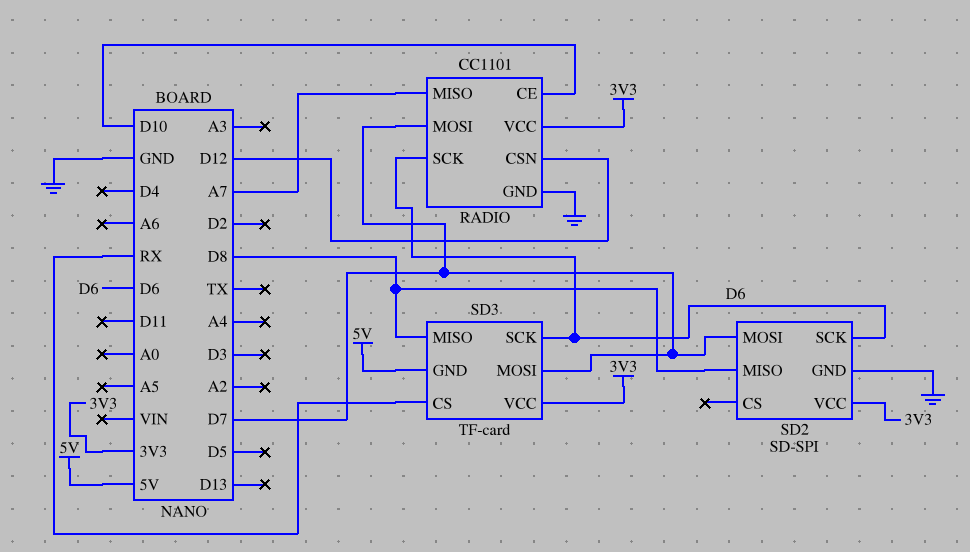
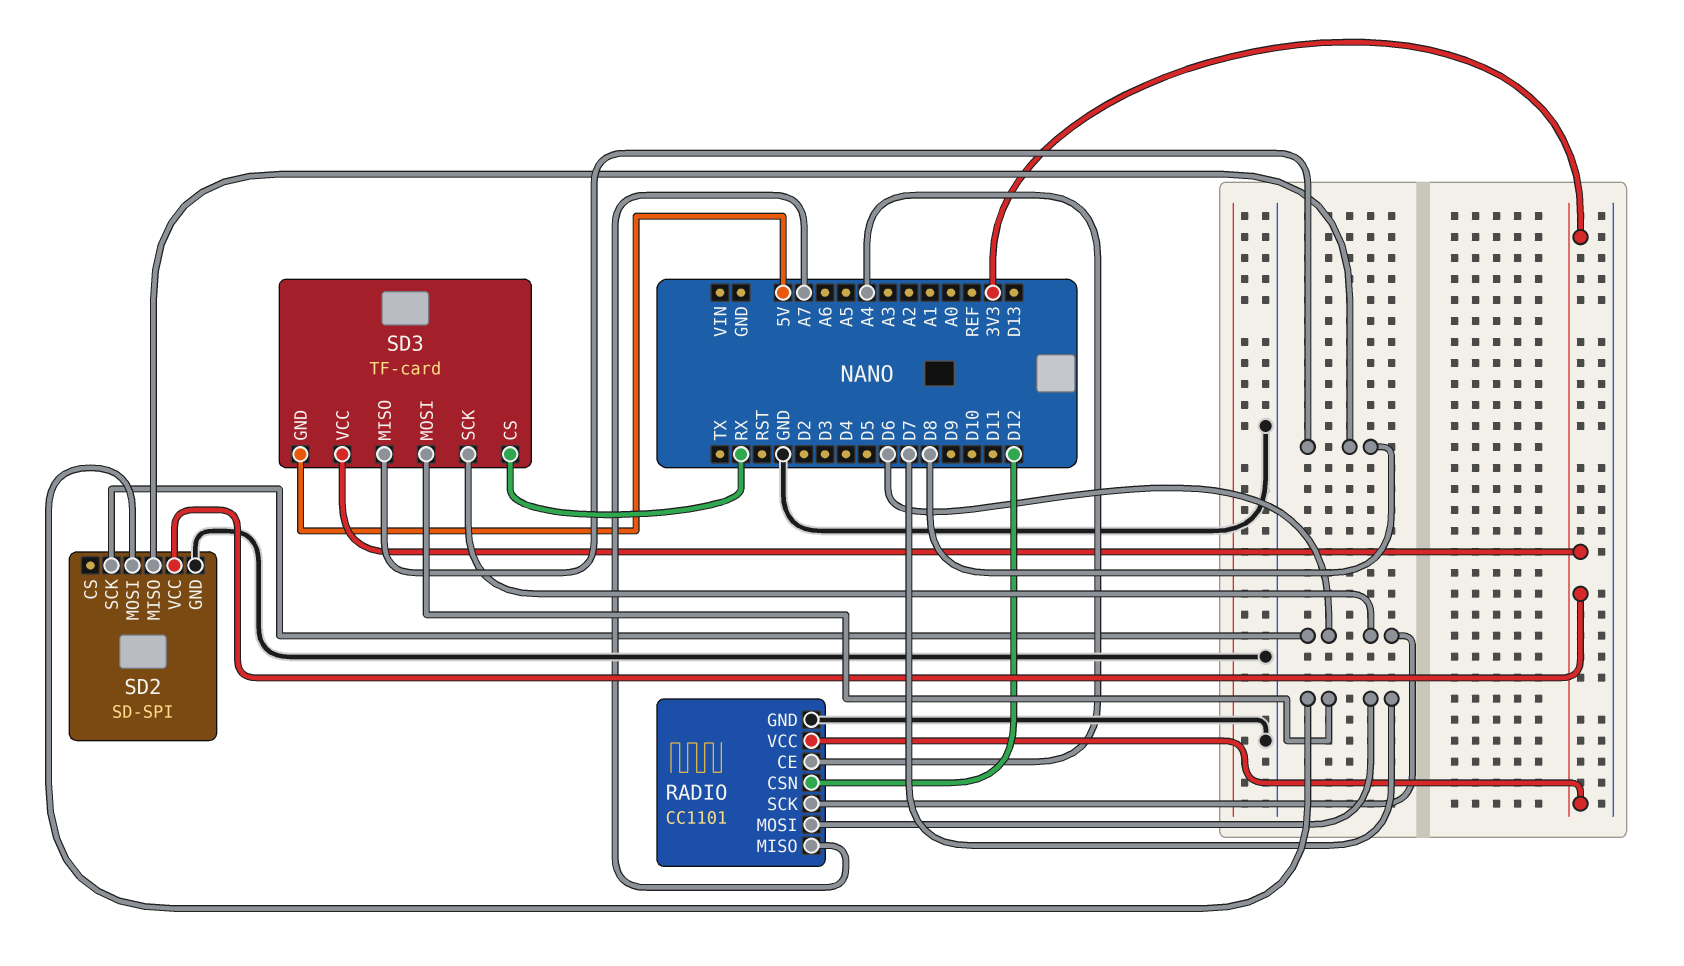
RADIO pin CE: D10 -> A4

